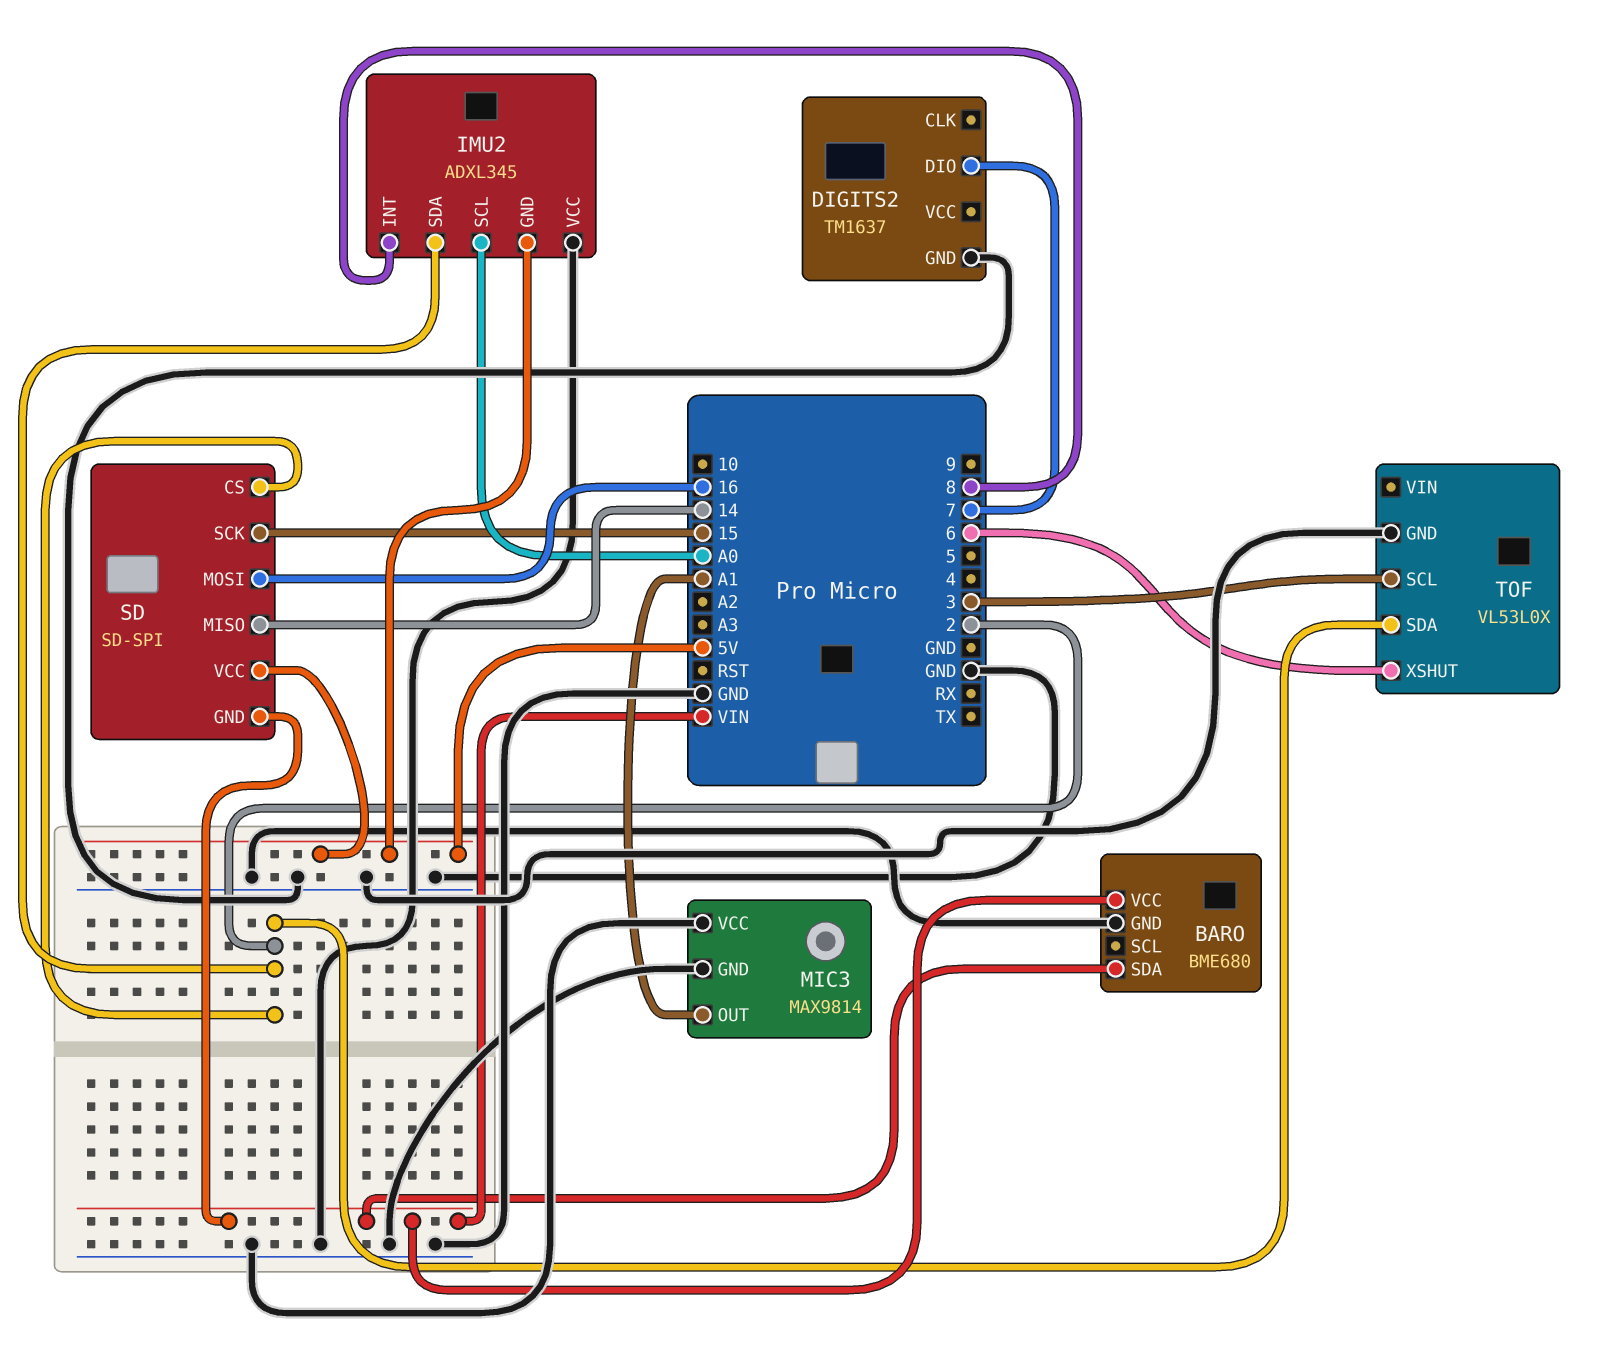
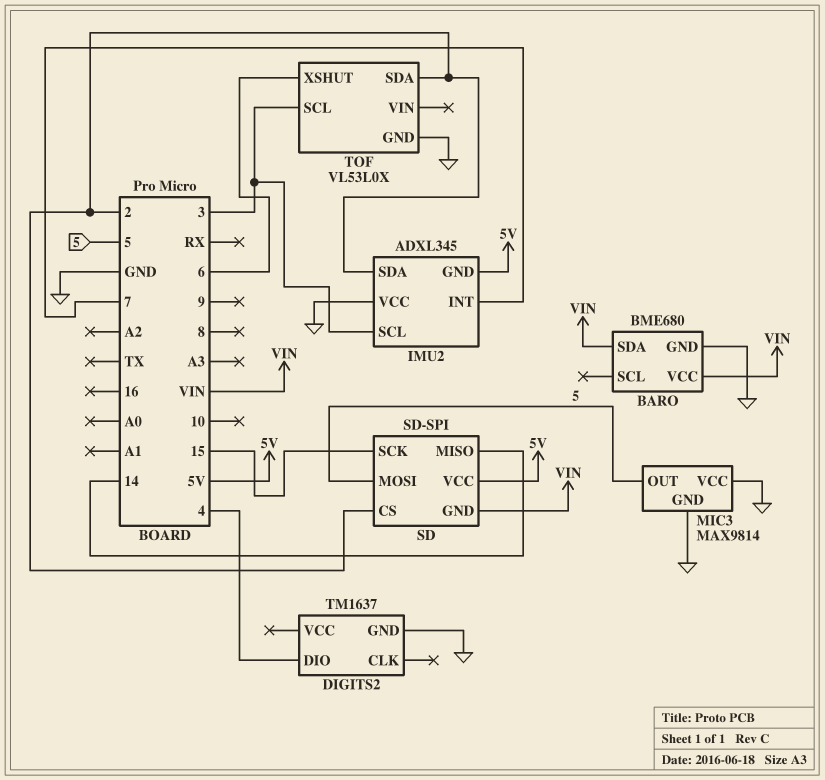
DIGITS2 pin DIO: 7 -> 4
IMU2 pin INT: 8 -> 7
IMU2 pin SCL: A0 -> 3
MIC3 pin OUT: A1 -> 5
SD pin MOSI: 16 -> 5

